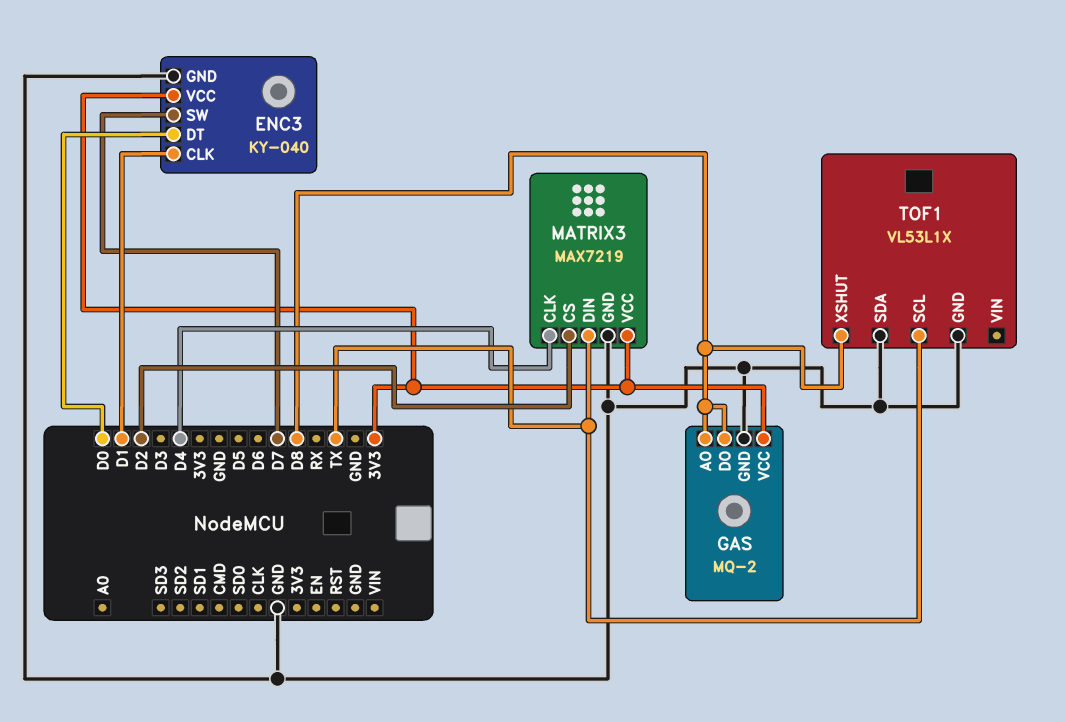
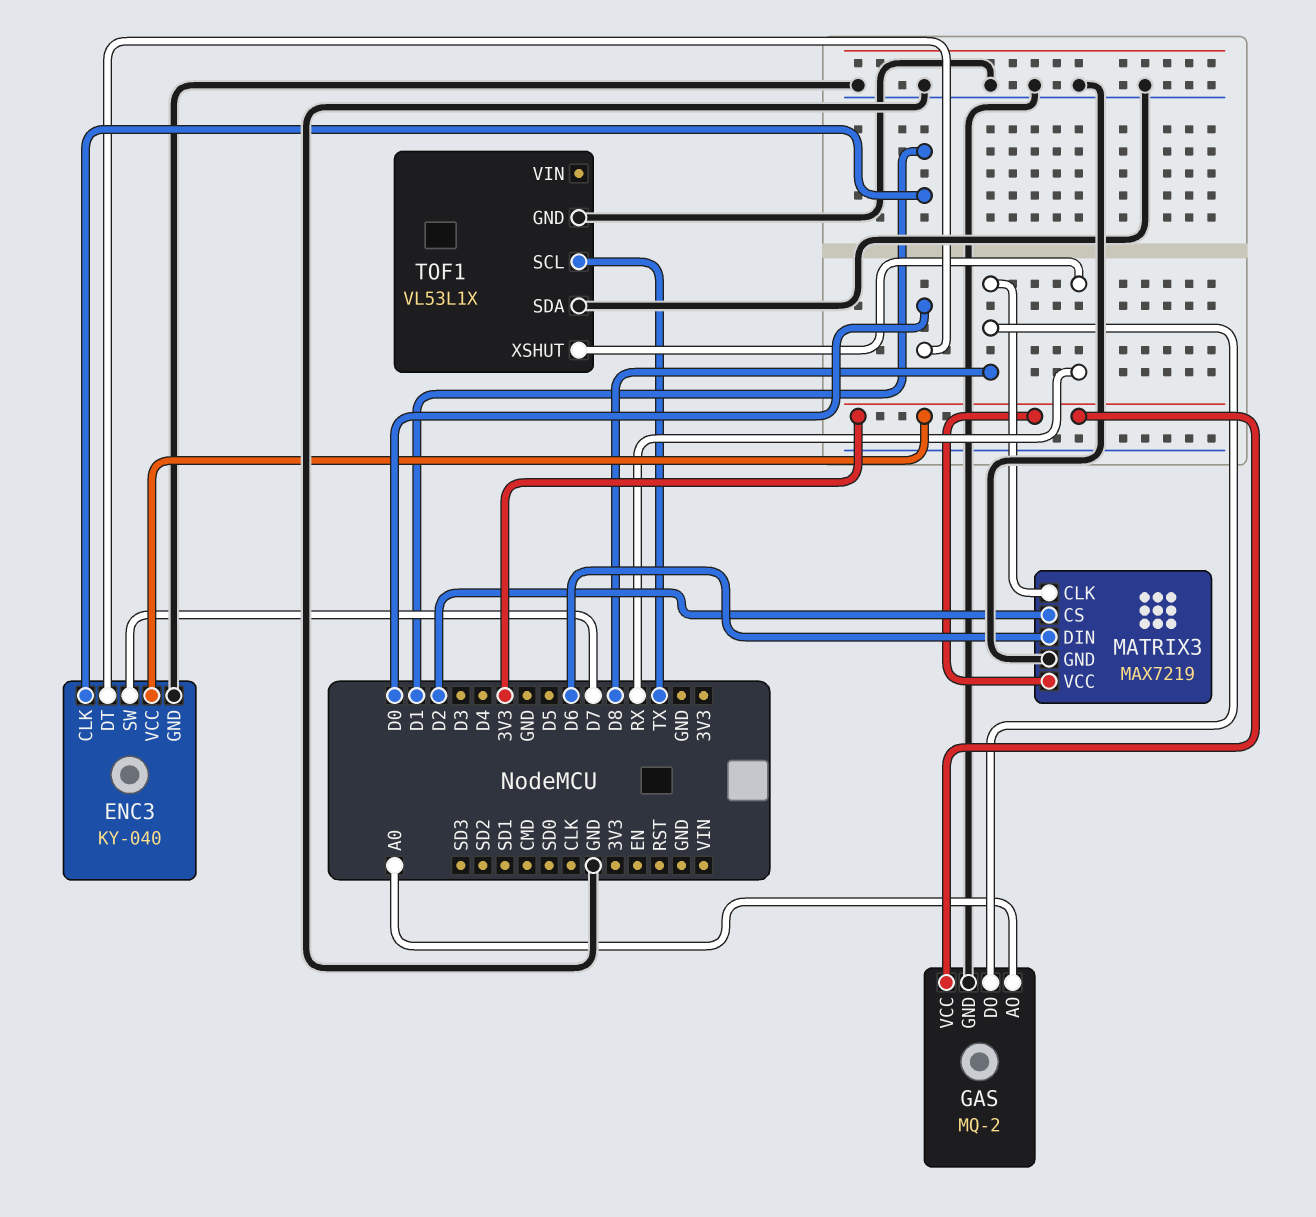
GAS pin AO: D8 -> A0
MATRIX3 pin CLK: D4 -> D8
MATRIX3 pin DIN: TX -> D6
TOF1 pin XSHUT: D8 -> RX

